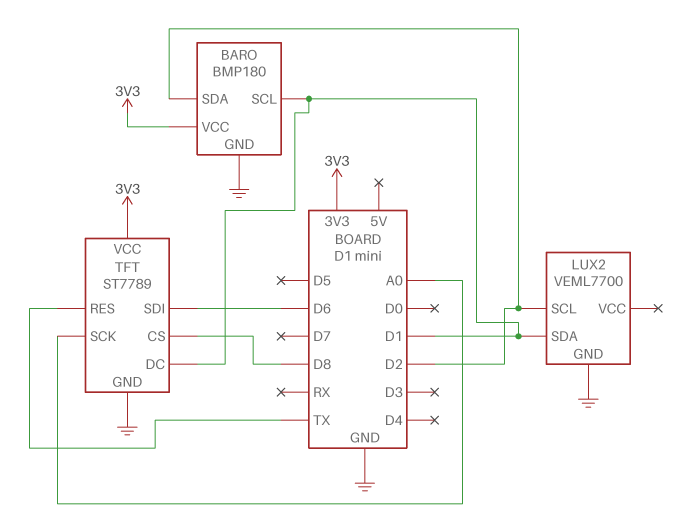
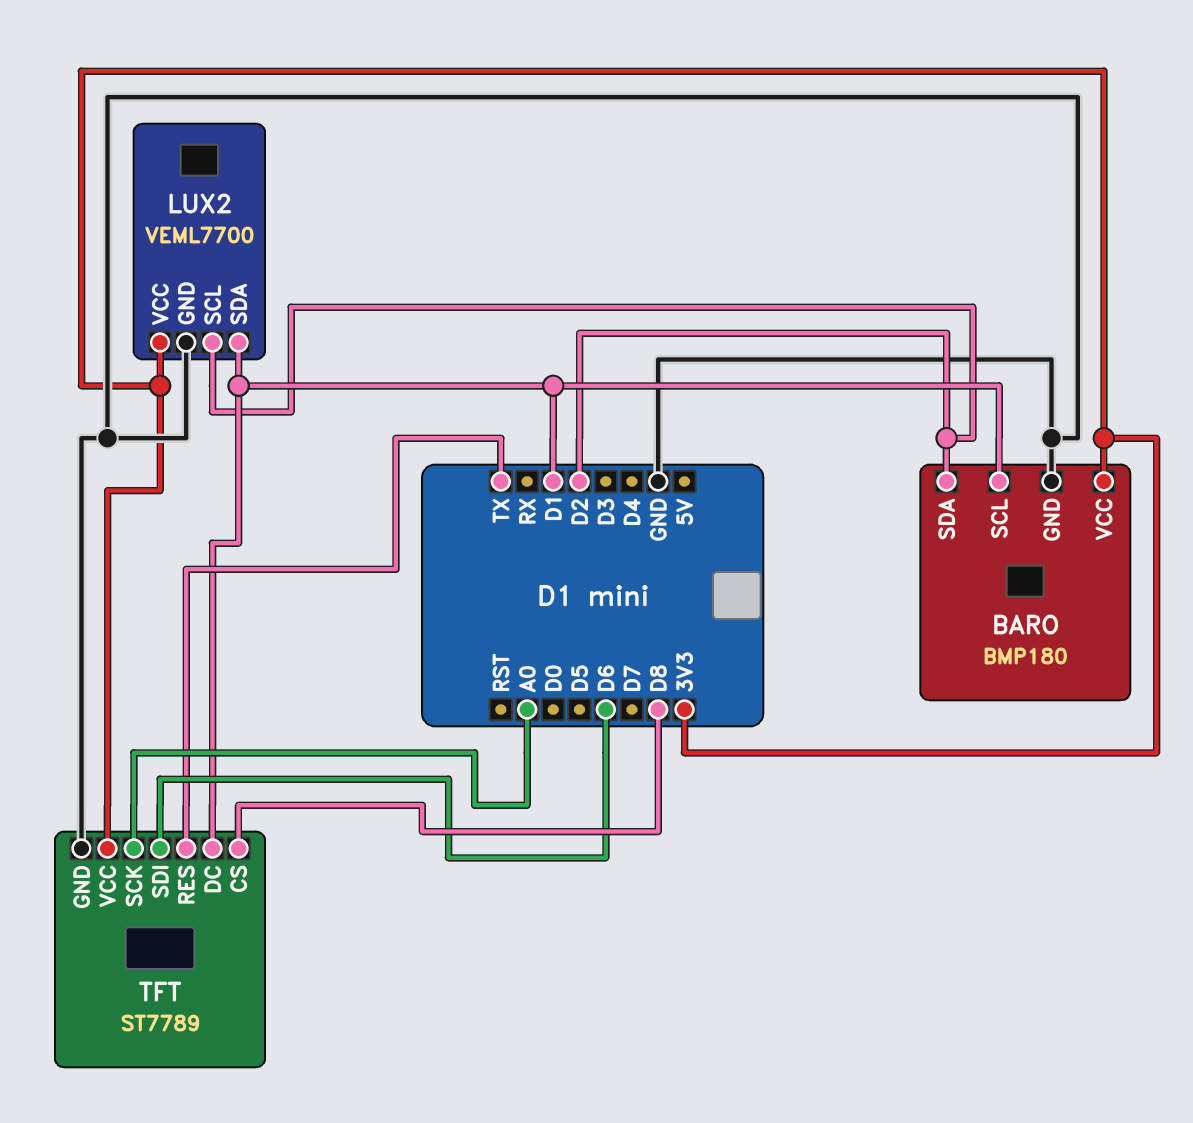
LUX2 pin VCC: none -> 3V3

